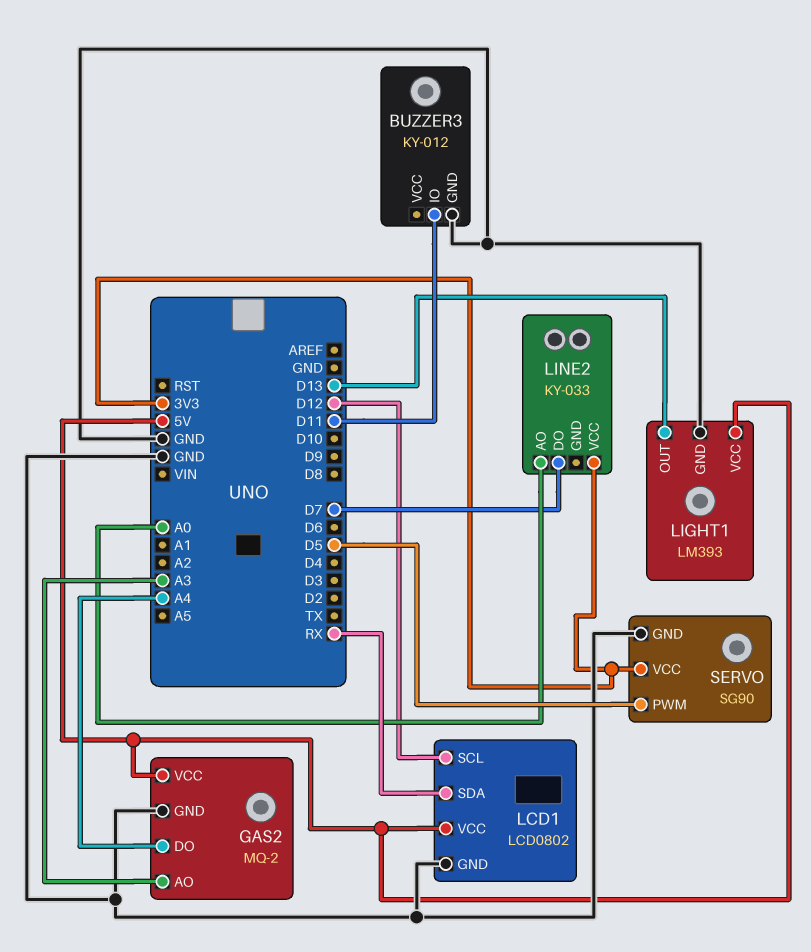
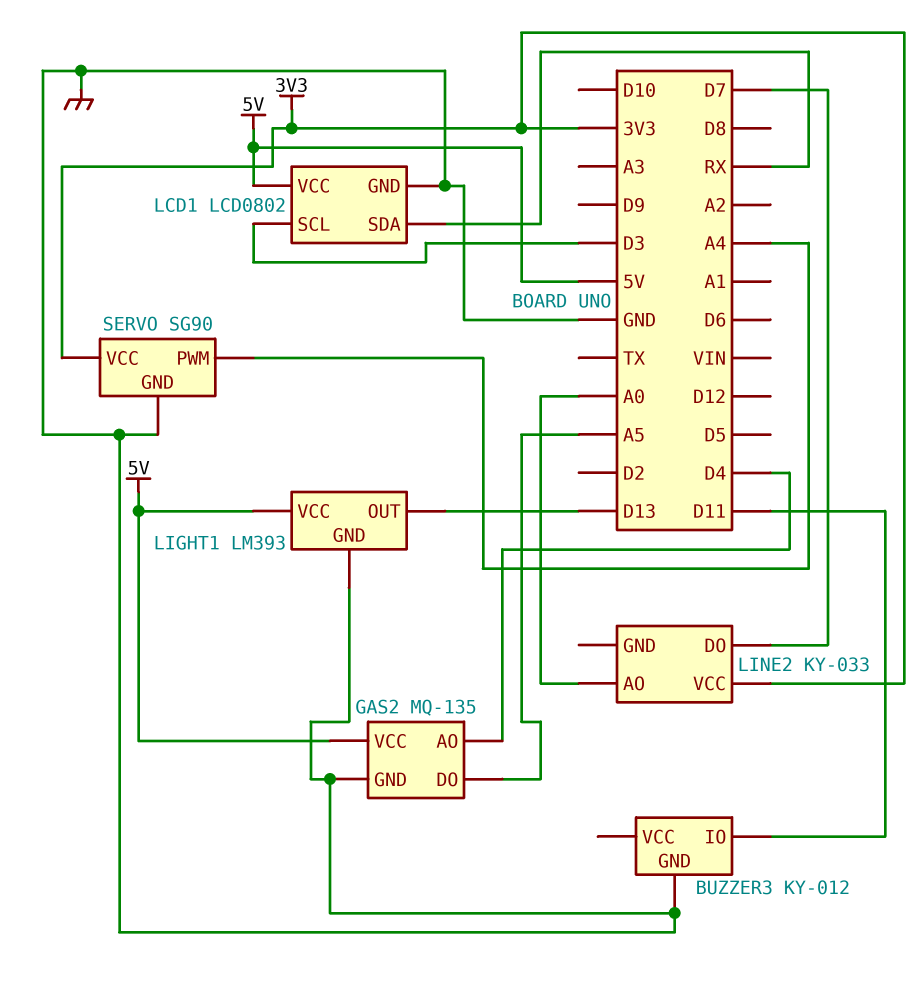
GAS2: MQ-2 -> MQ-135
GAS2 pin AO: A3 -> D4
GAS2 pin DO: A4 -> A5
LCD1 pin SCL: D12 -> D3
SERVO pin PWM: D5 -> A4

